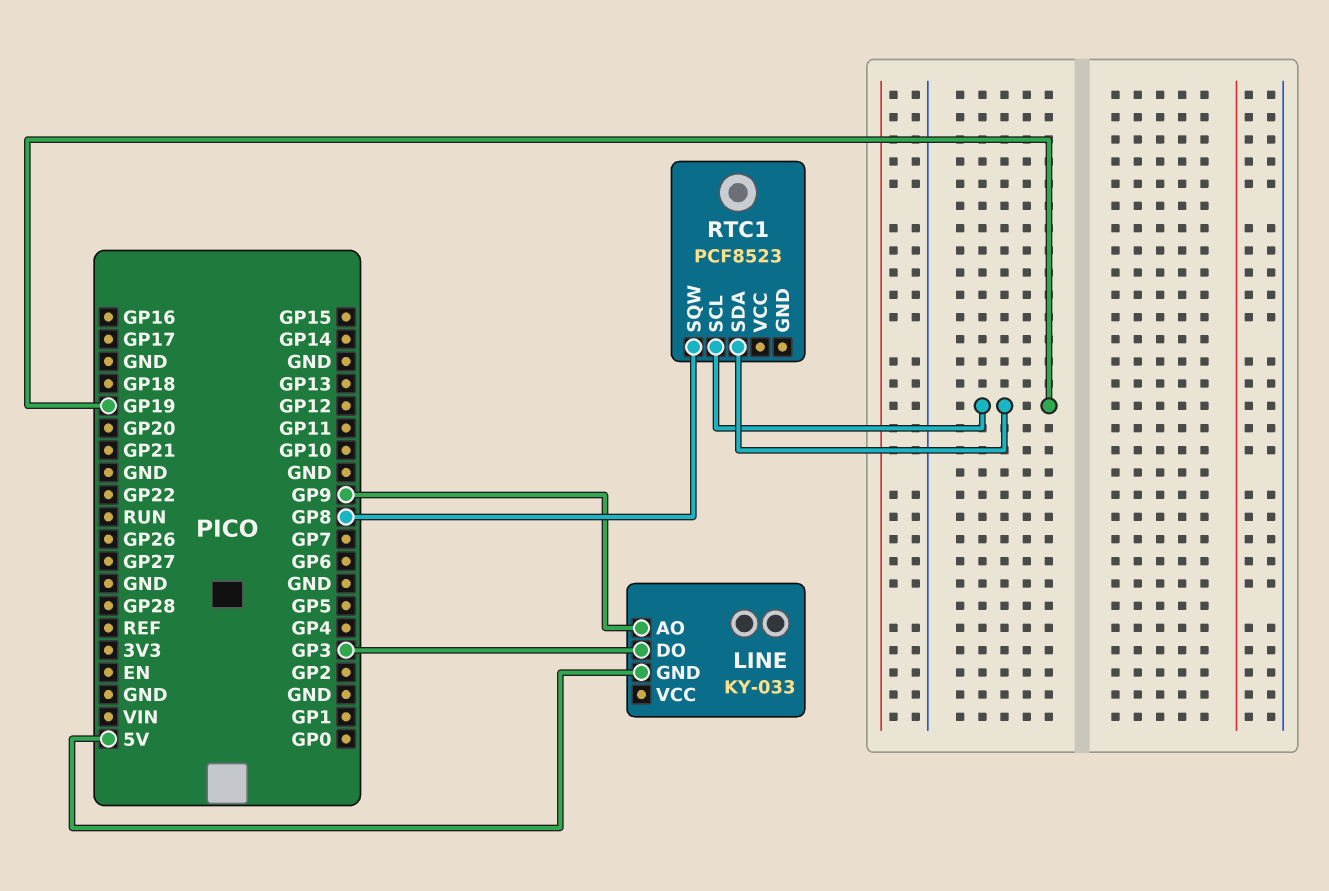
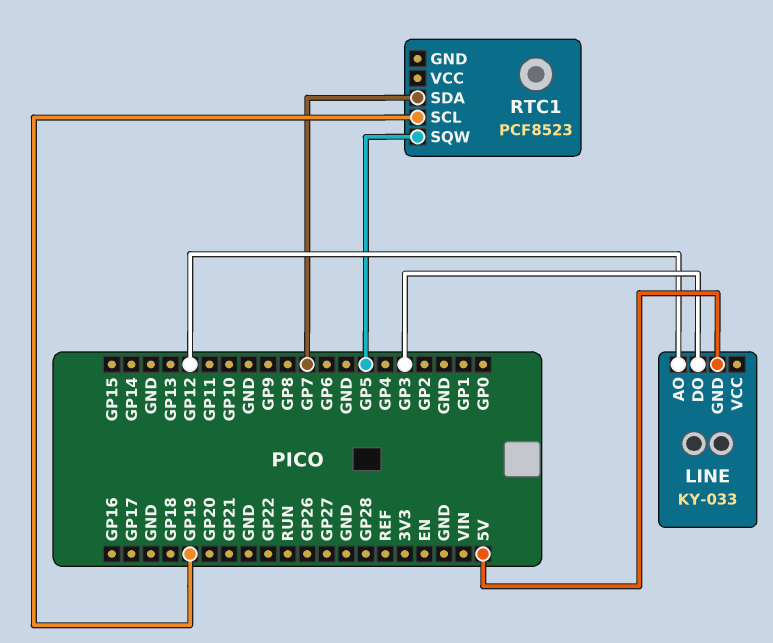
LINE pin AO: GP9 -> GP12
RTC1 pin SDA: GP19 -> GP7
RTC1 pin SQW: GP8 -> GP5

